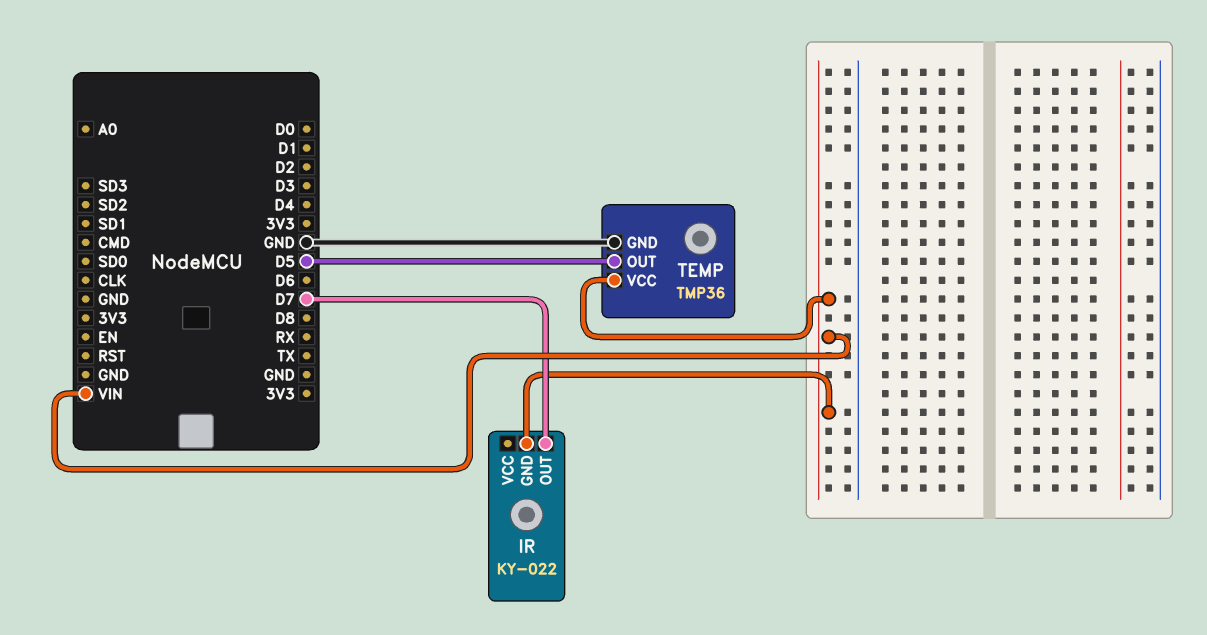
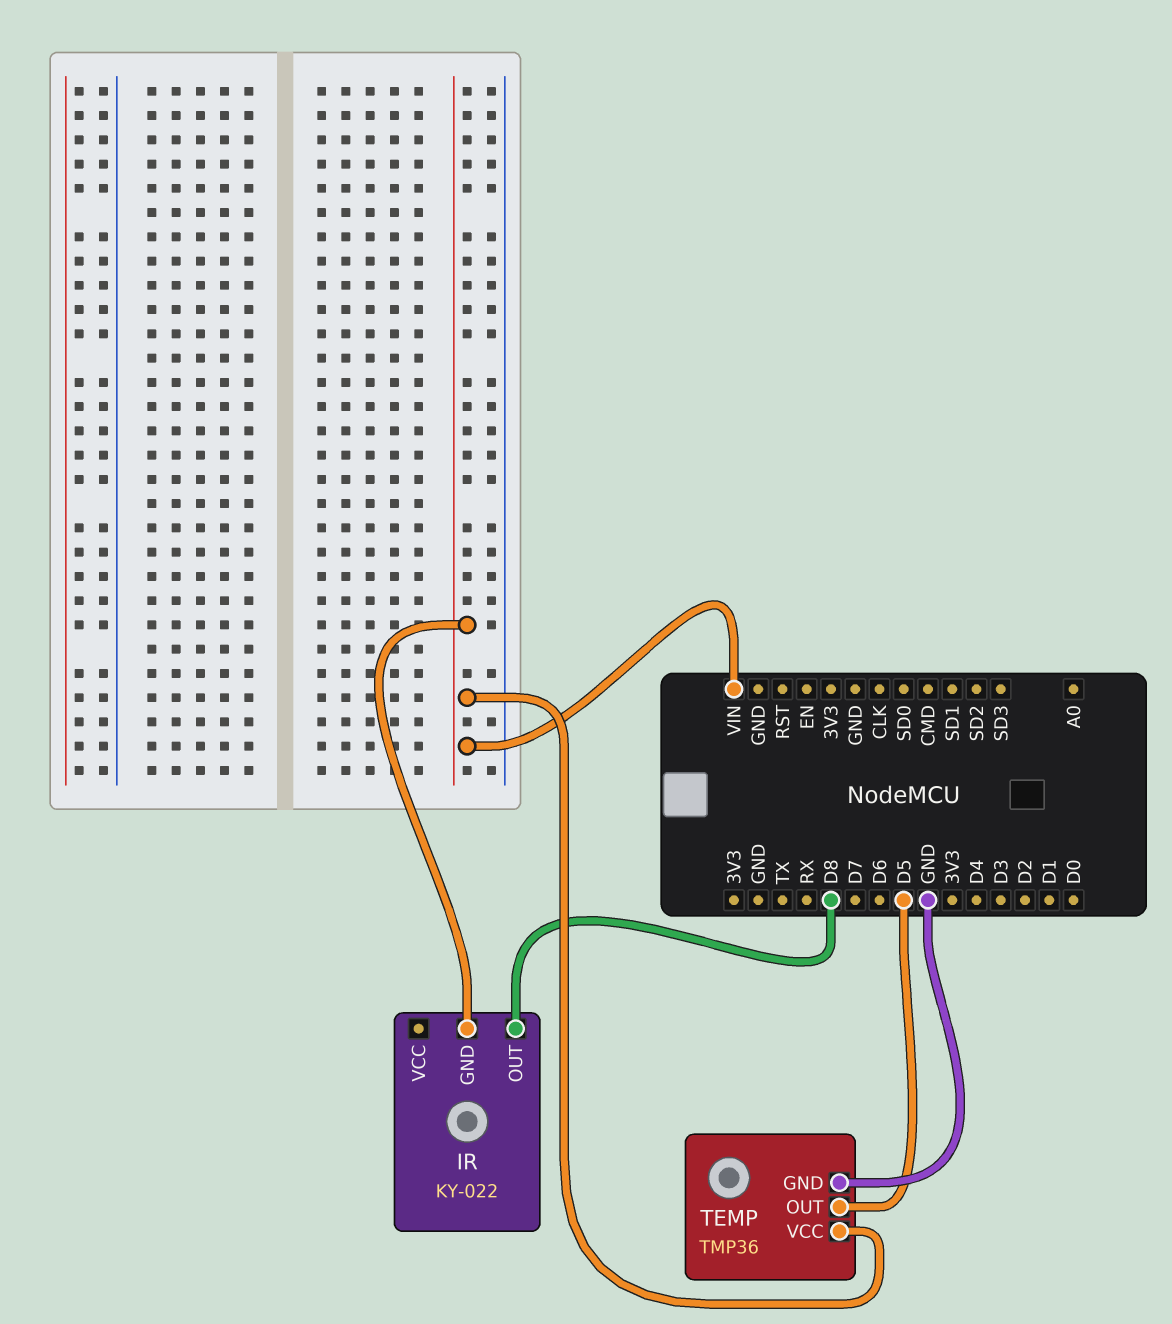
IR pin OUT: D7 -> D8

